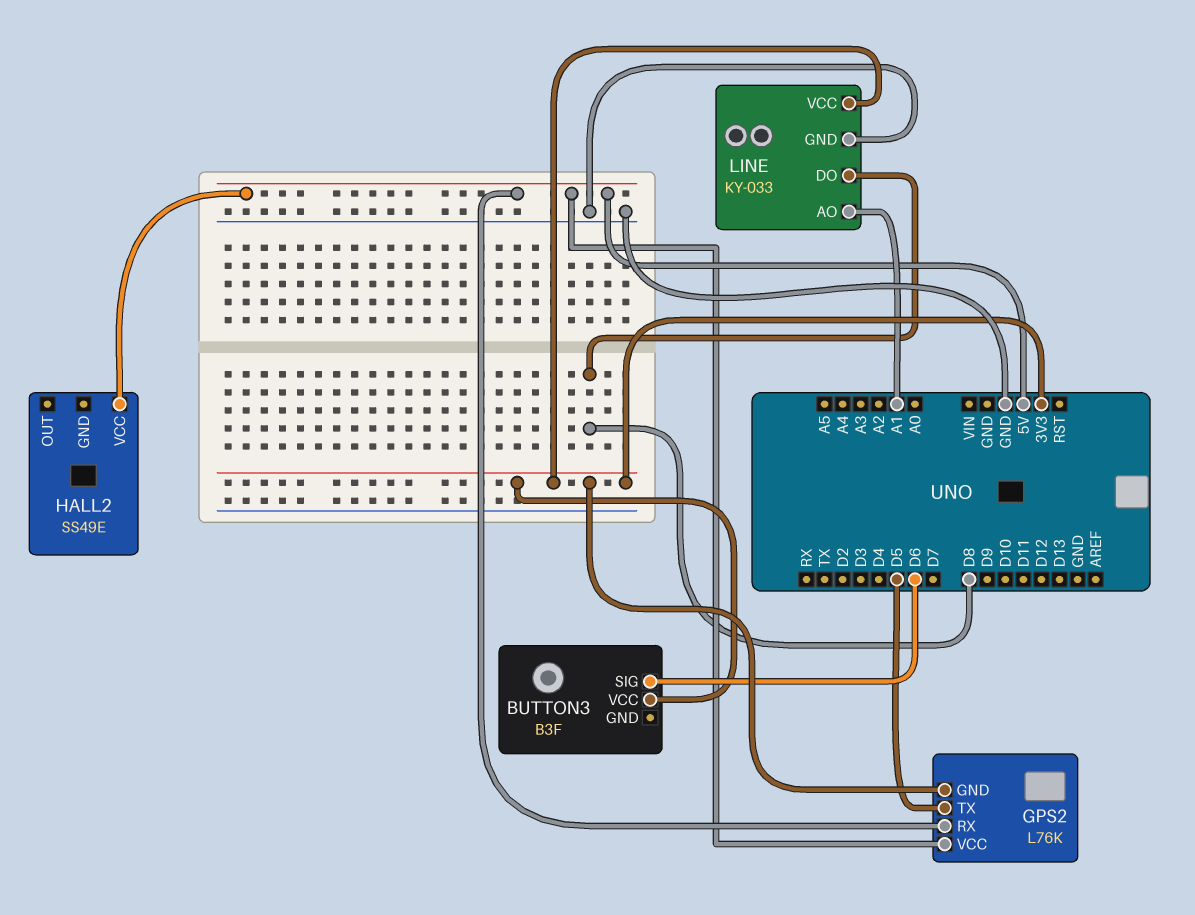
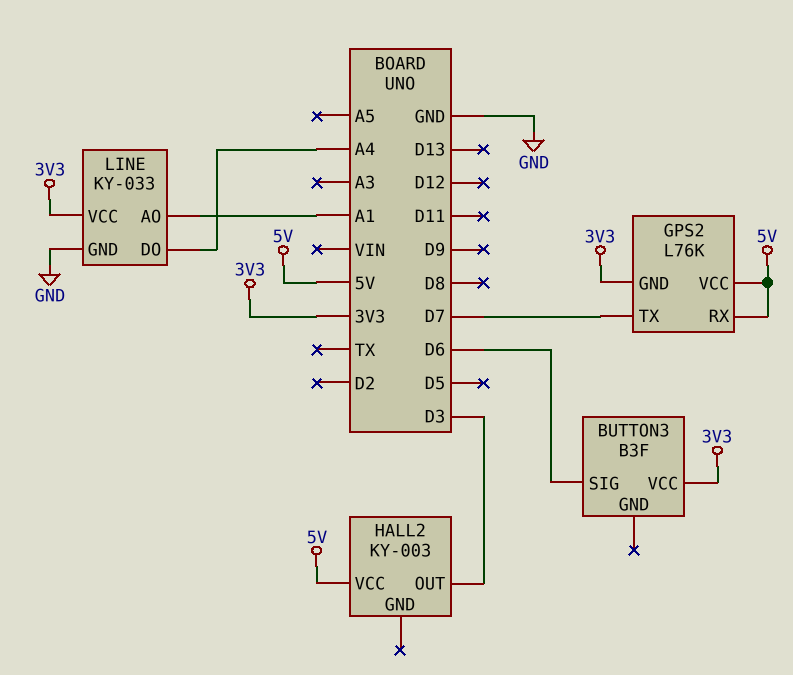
GPS2 pin TX: D5 -> D7
HALL2: SS49E -> KY-003
HALL2 pin OUT: none -> D3
LINE pin DO: D8 -> A4

